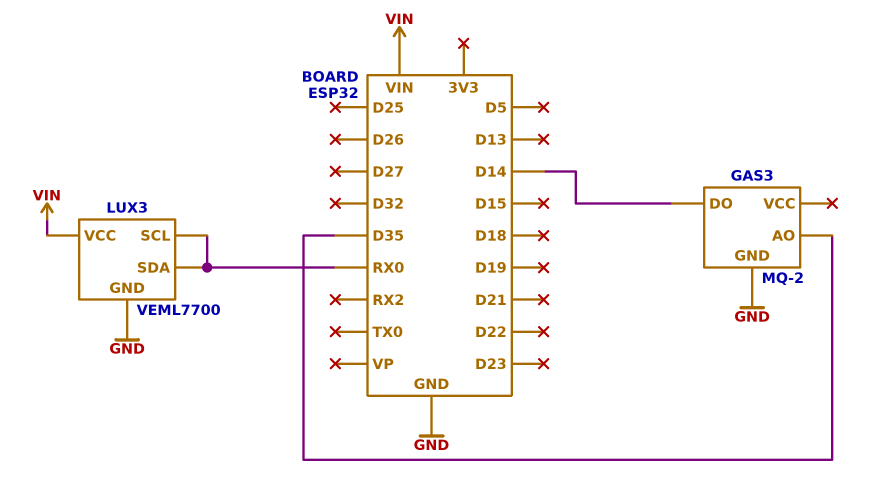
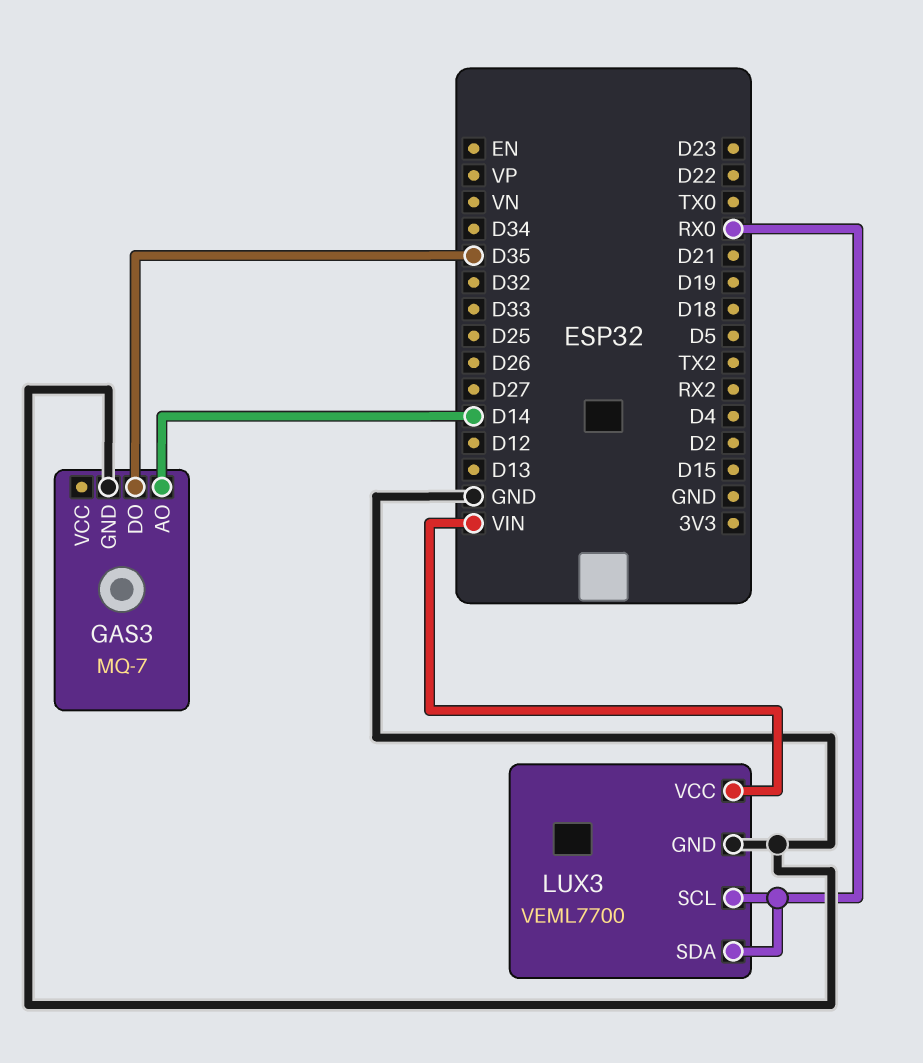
GAS3: MQ-2 -> MQ-7
GAS3 pin AO: D35 -> D14
GAS3 pin DO: D14 -> D35

